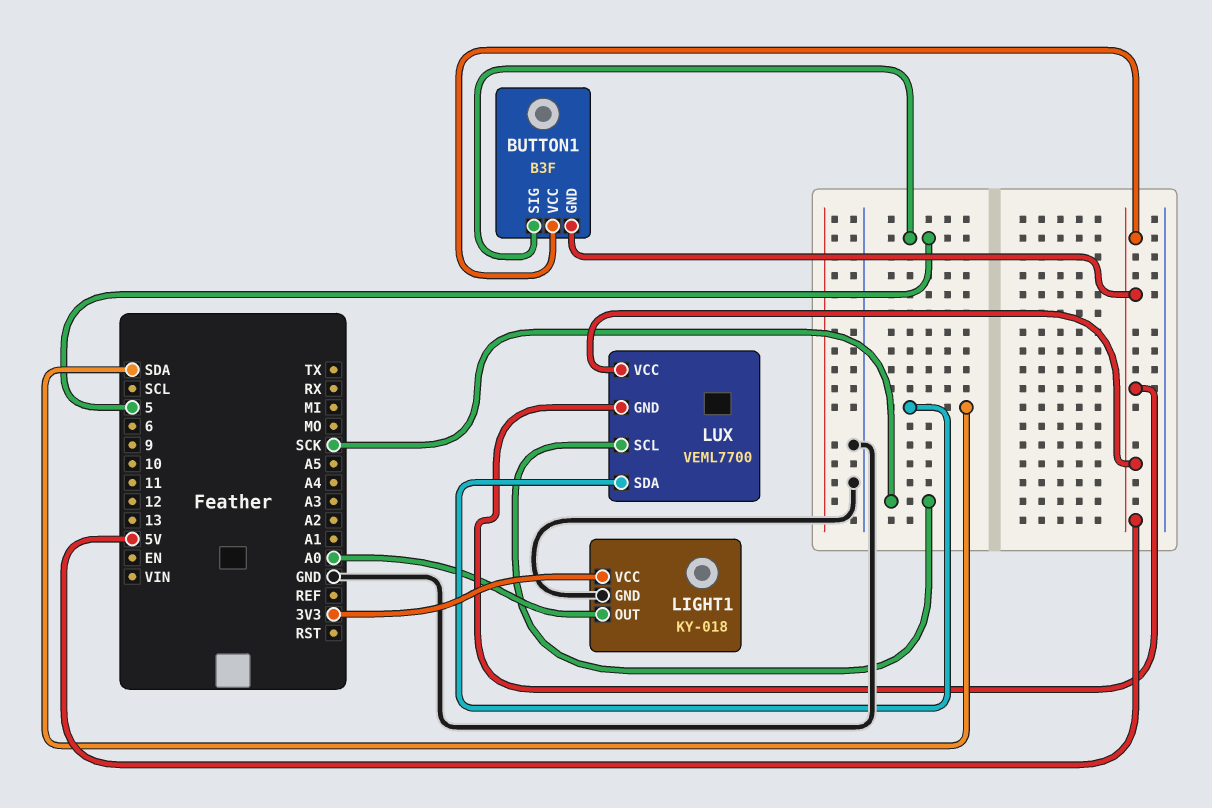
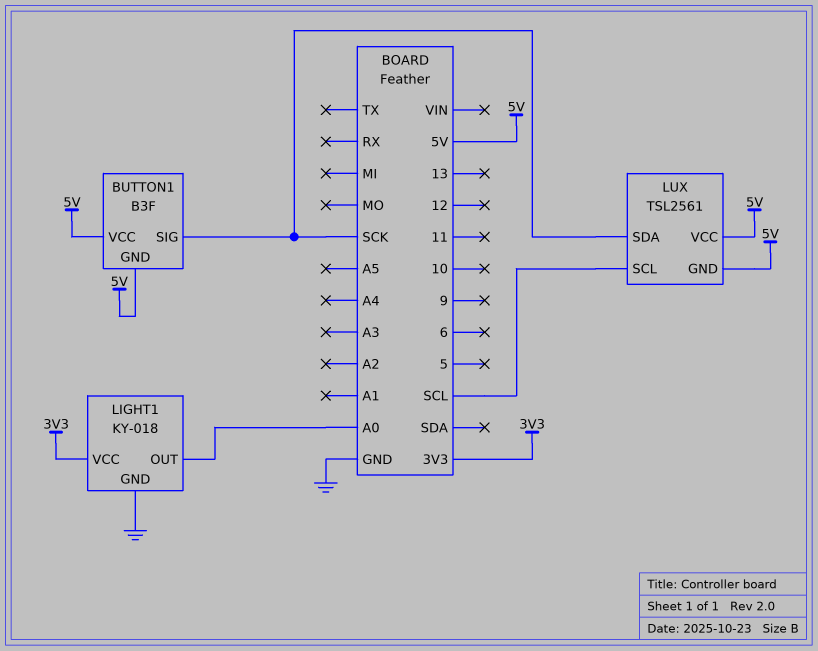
BUTTON1 pin SIG: 5 -> SCK
LUX: VEML7700 -> TSL2561
LUX pin SCL: SCK -> SCL
LUX pin SDA: SDA -> SCK

